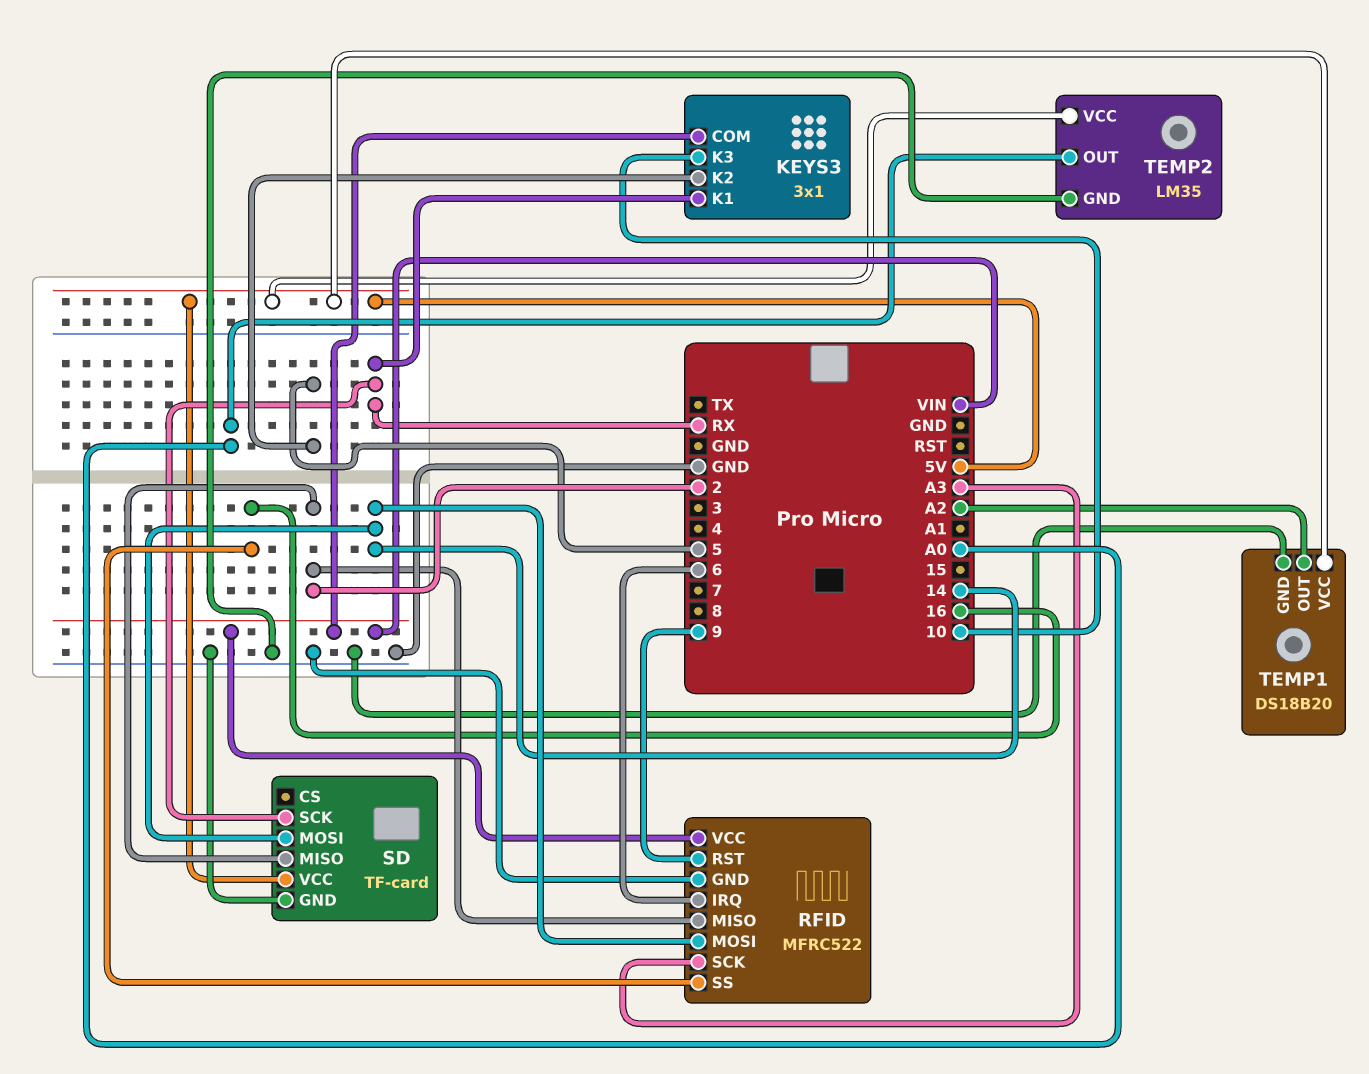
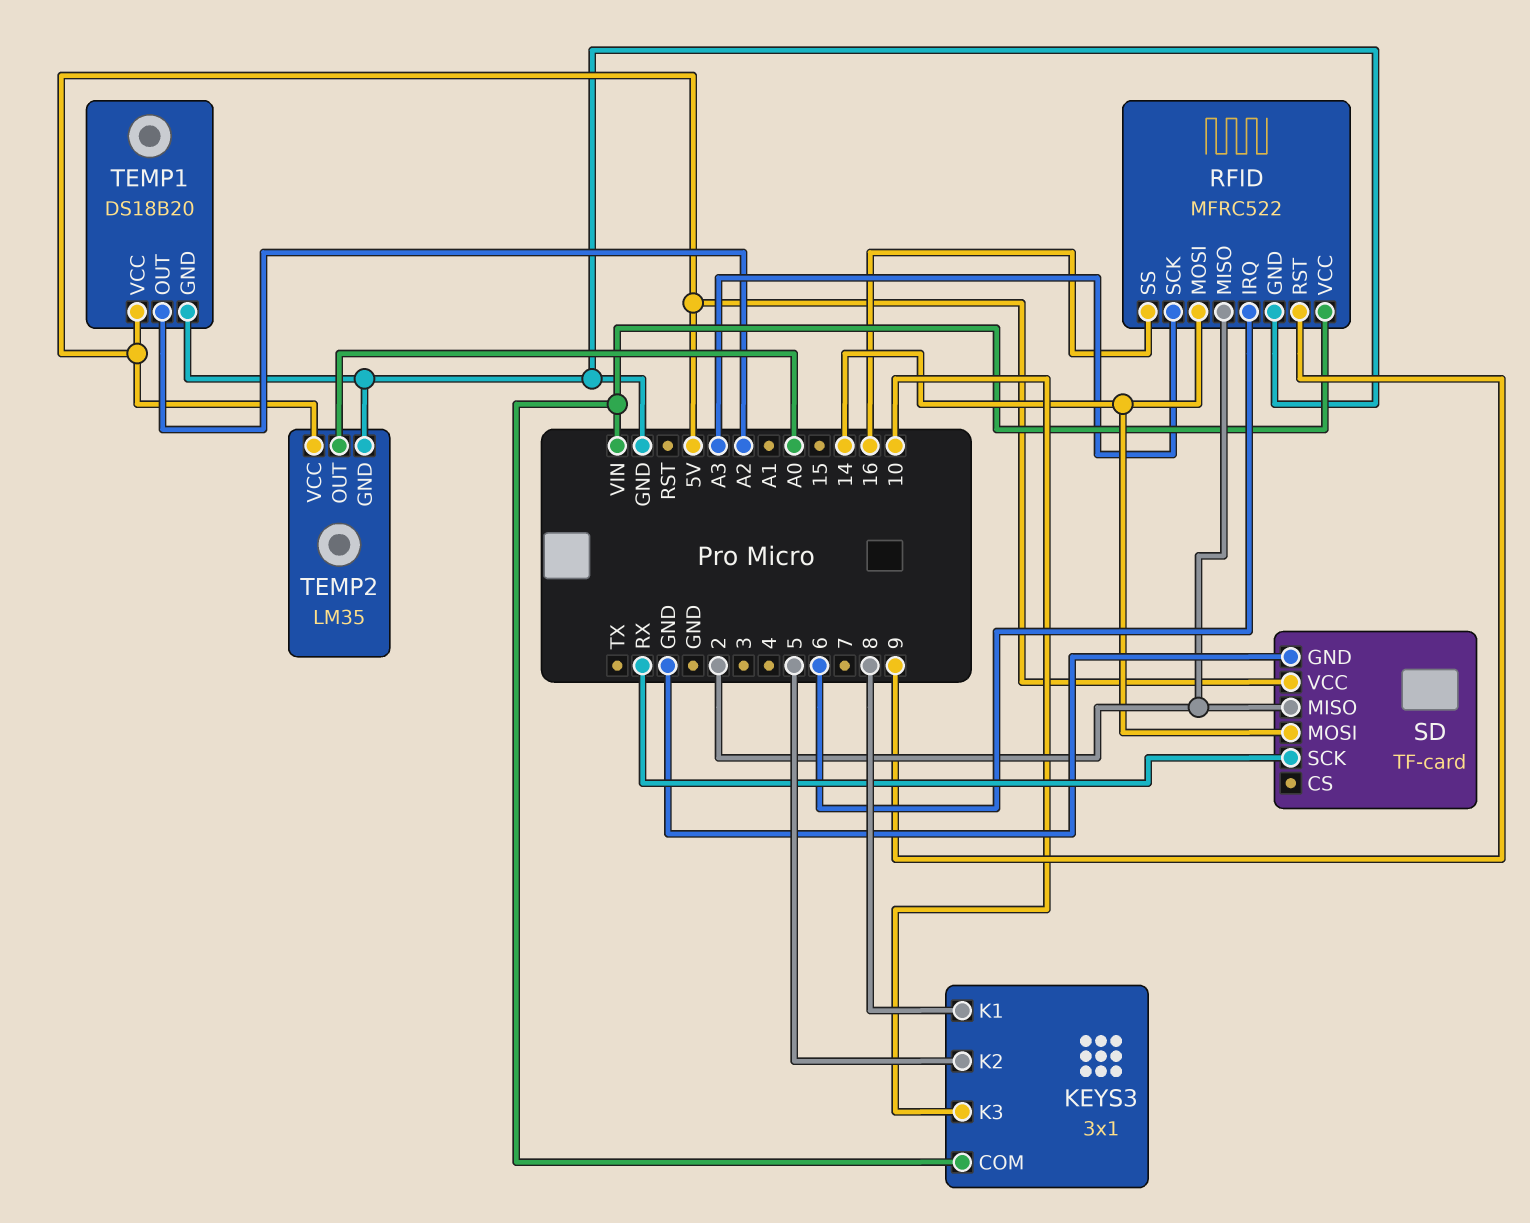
KEYS3 pin K1: RX -> 8

